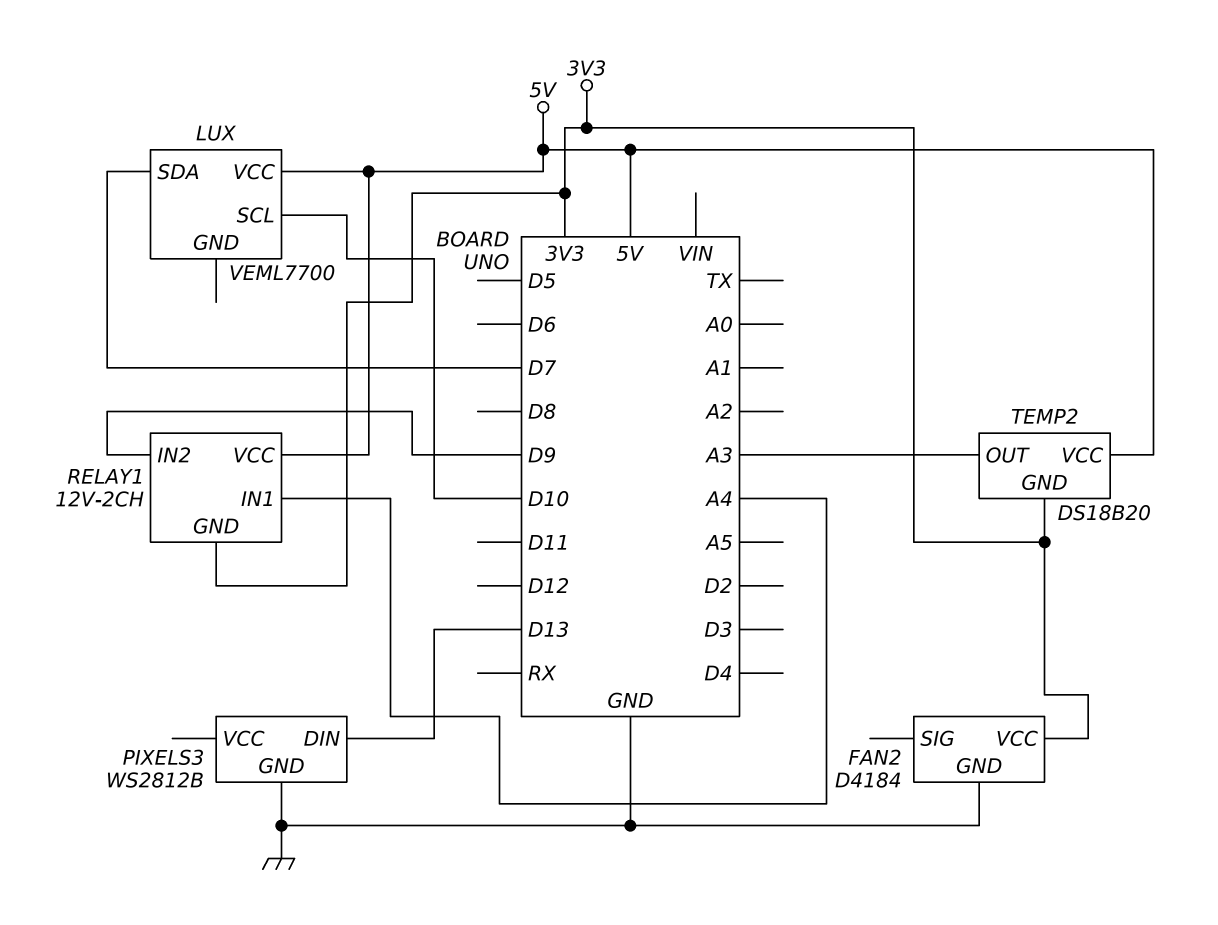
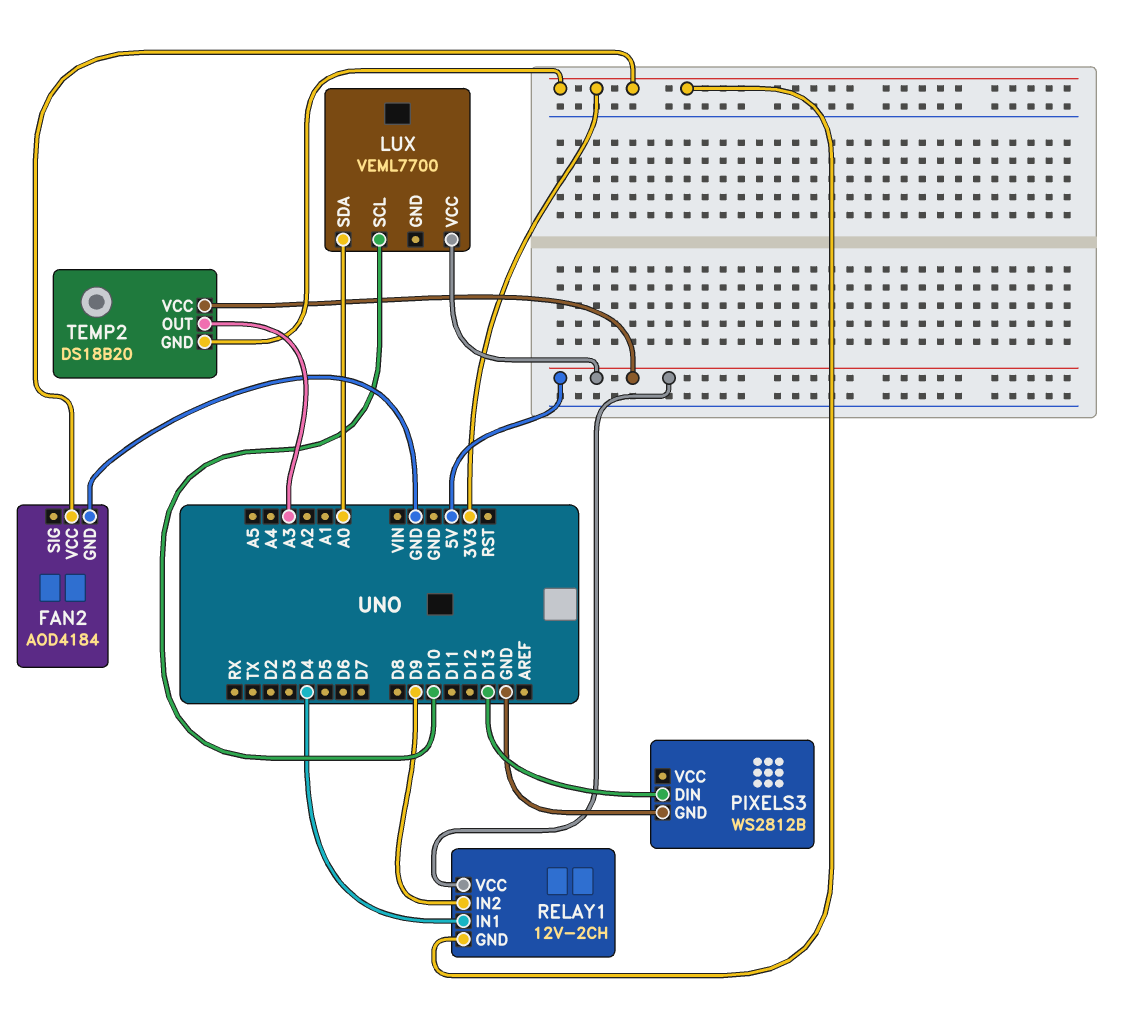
FAN2: D4184 -> AOD4184
LUX pin SDA: D7 -> A0
RELAY1 pin IN1: A4 -> D4

